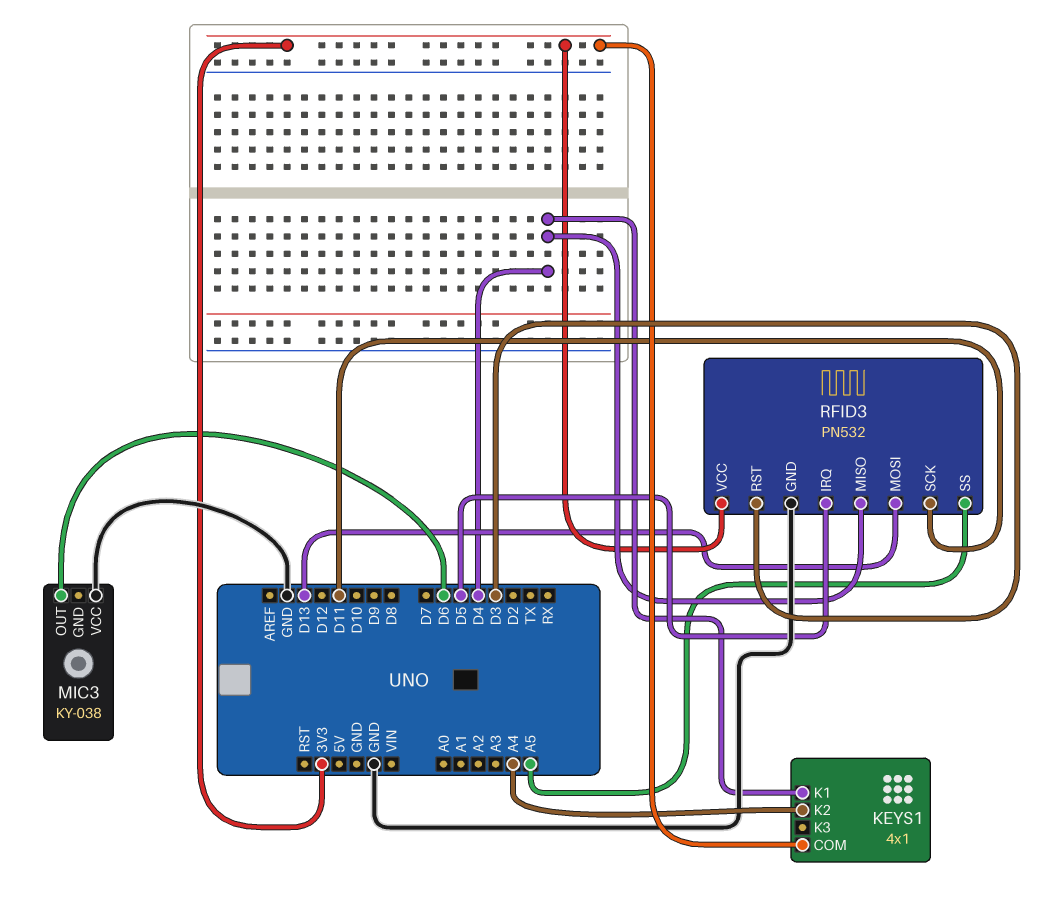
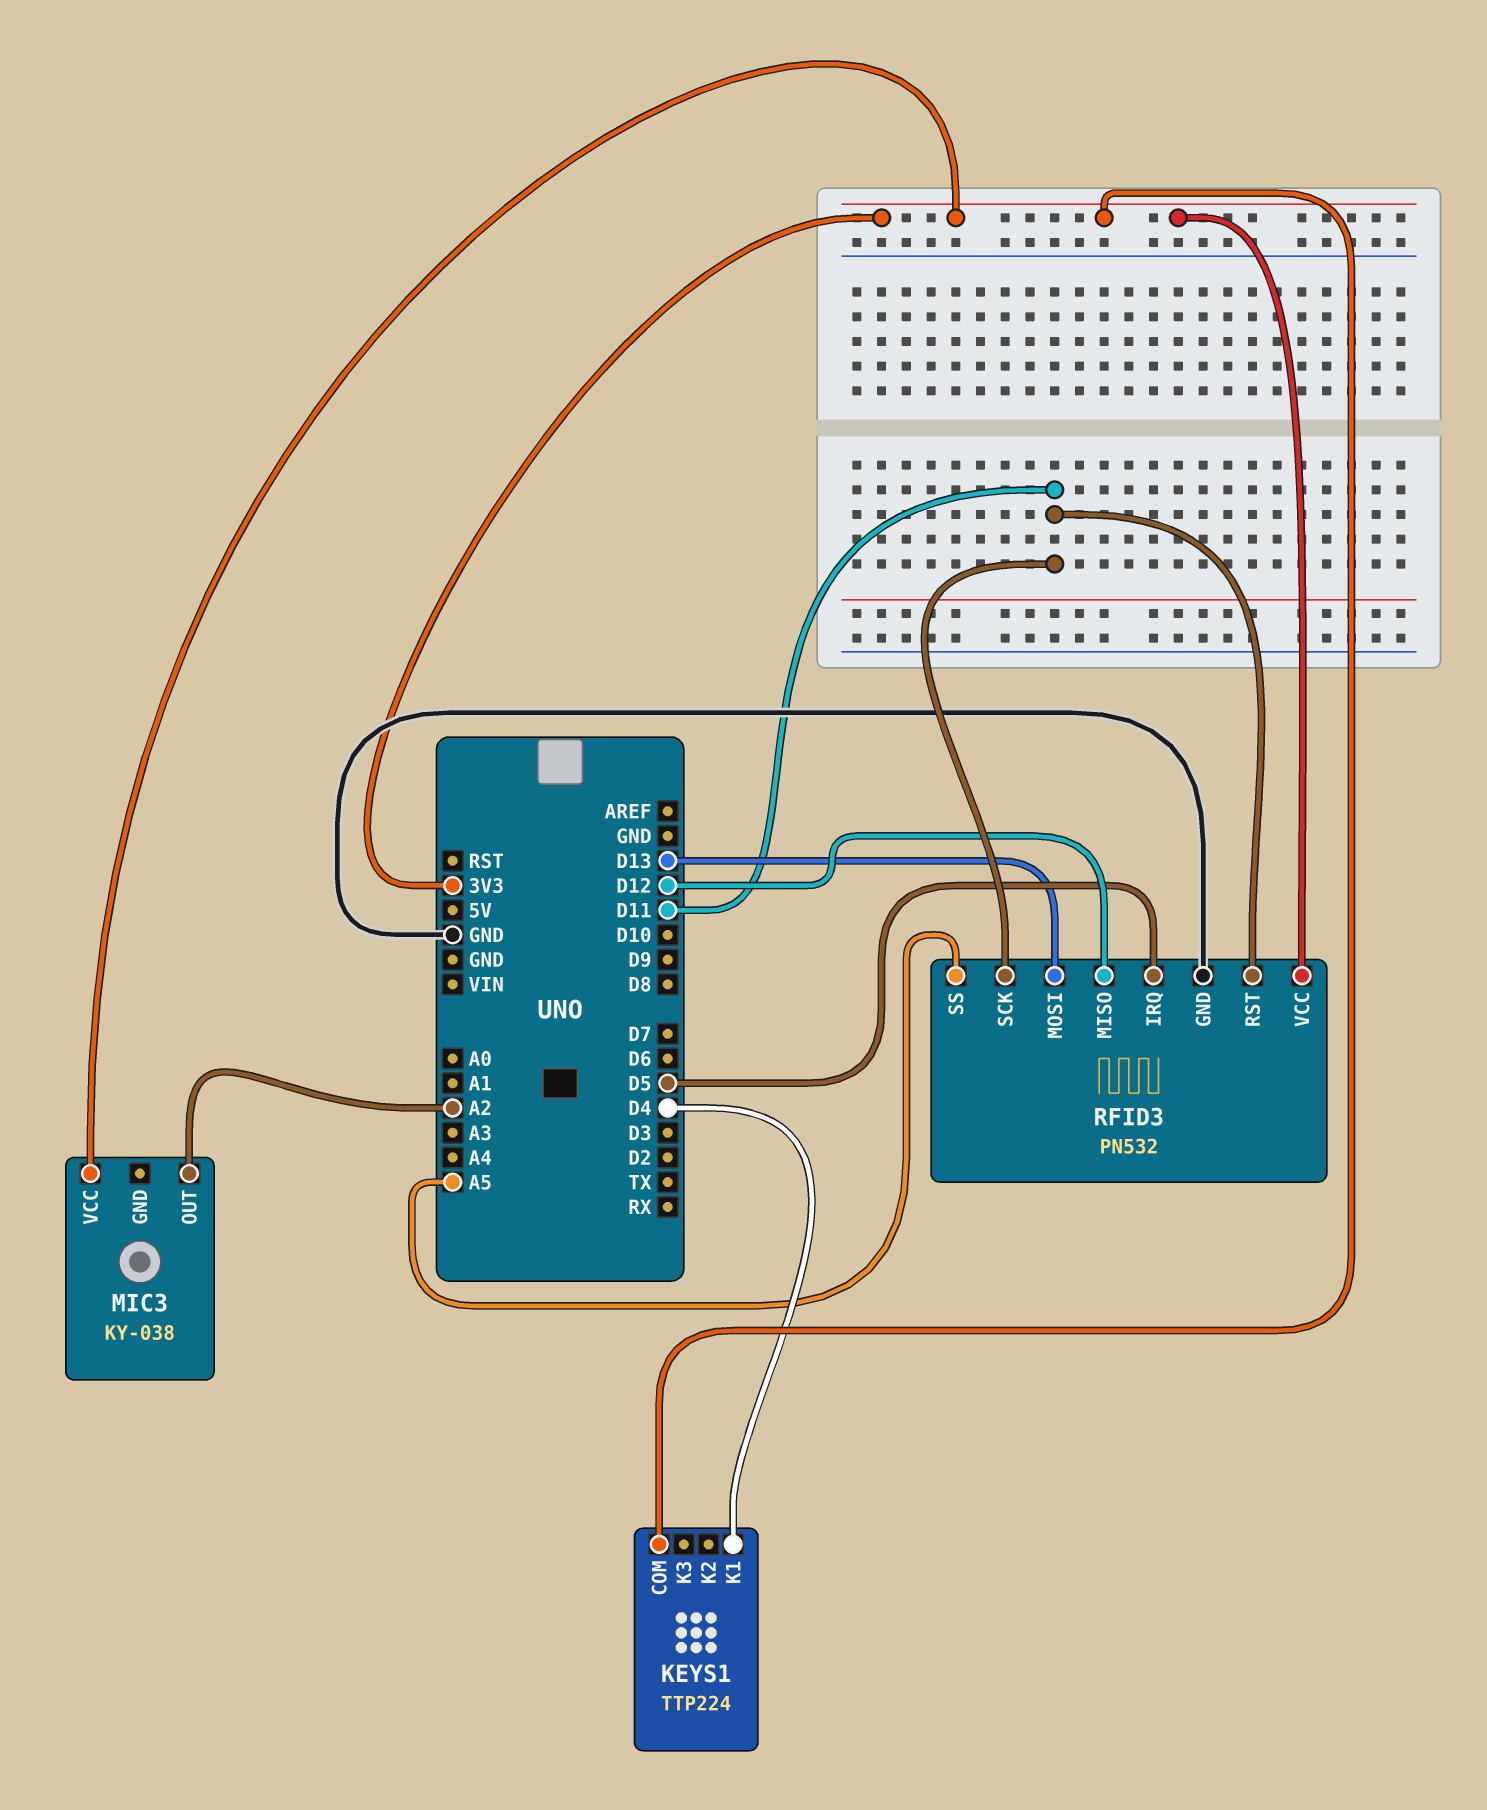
KEYS1: 4x1 -> TTP224
KEYS1 pin K2: A4 -> none
MIC3 pin OUT: D6 -> A2
MIC3 pin VCC: GND -> 3V3
RFID3 pin MISO: D4 -> D12
RFID3 pin RST: D3 -> D11

